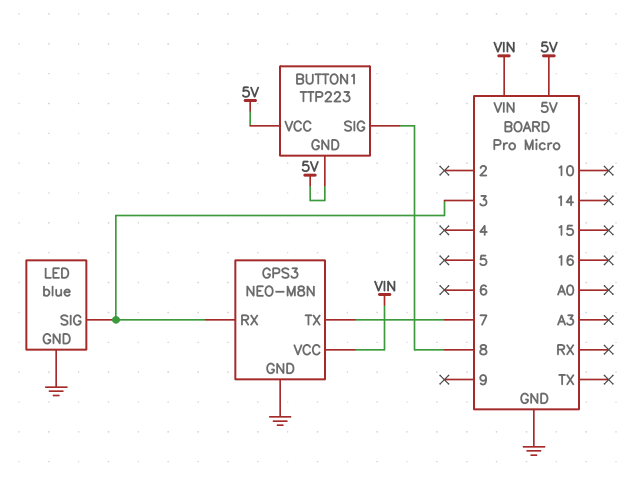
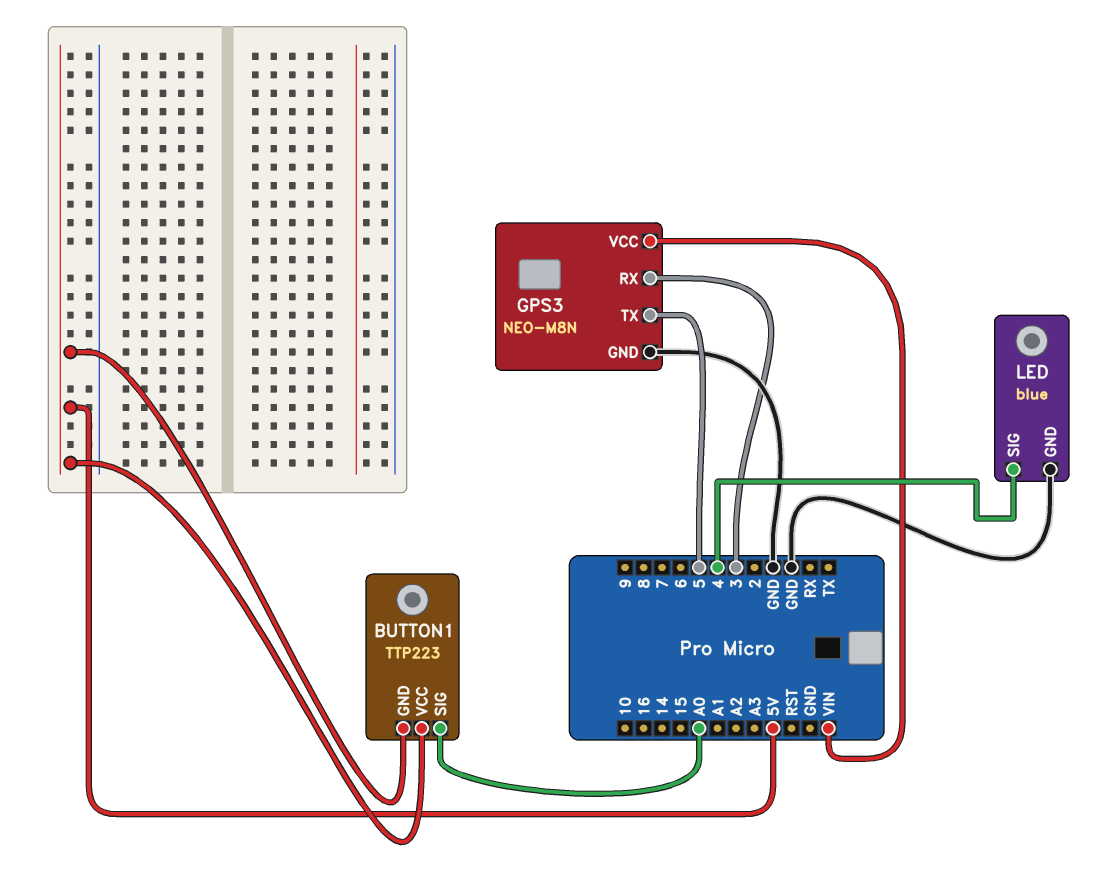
BUTTON1 pin SIG: 8 -> A0
GPS3 pin TX: 7 -> 5
LED pin SIG: 3 -> 4

